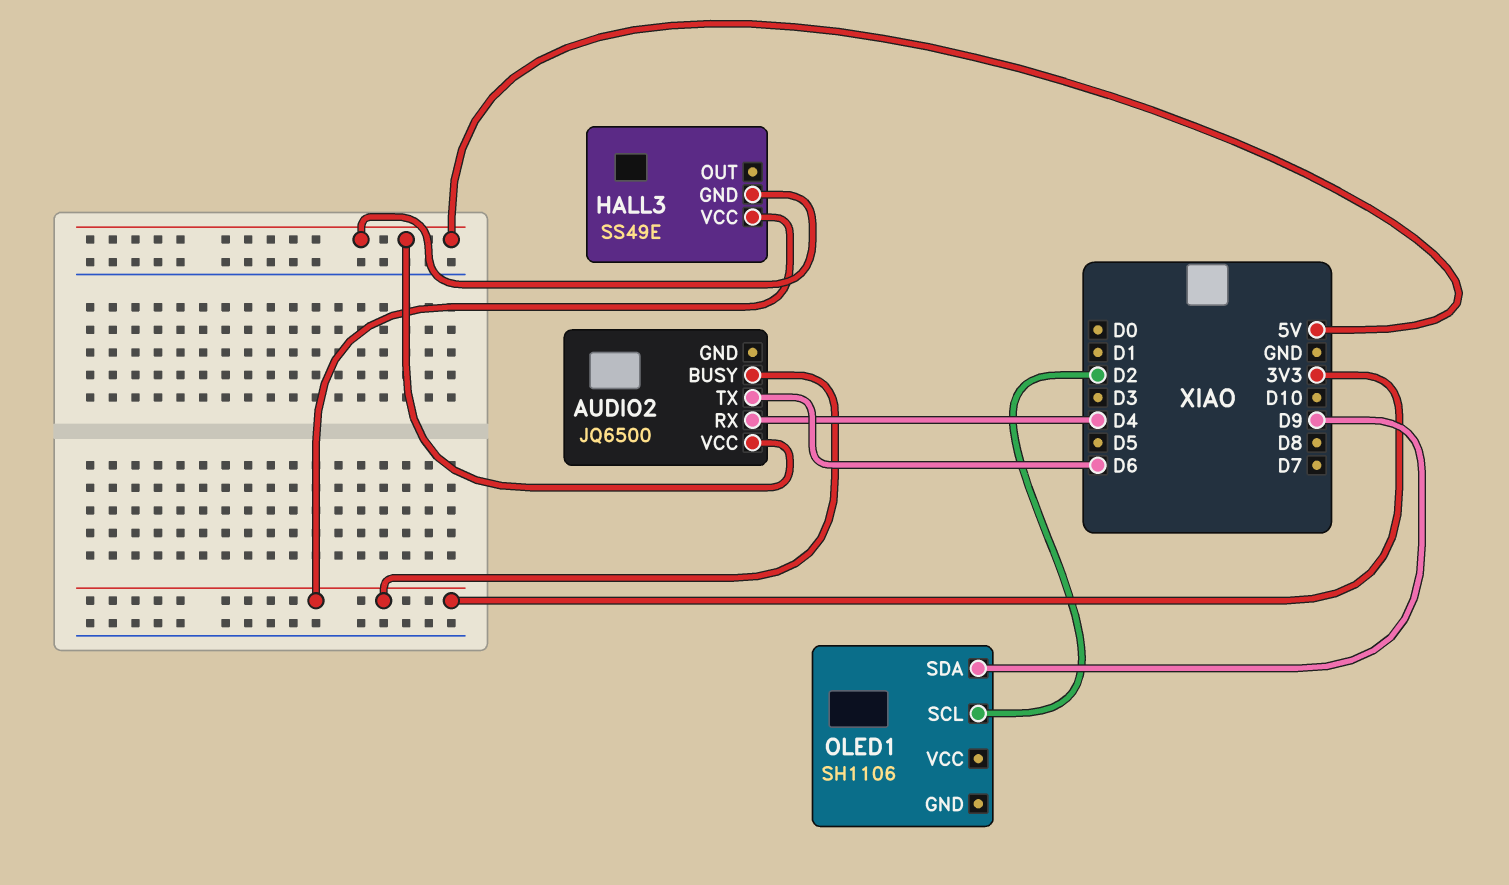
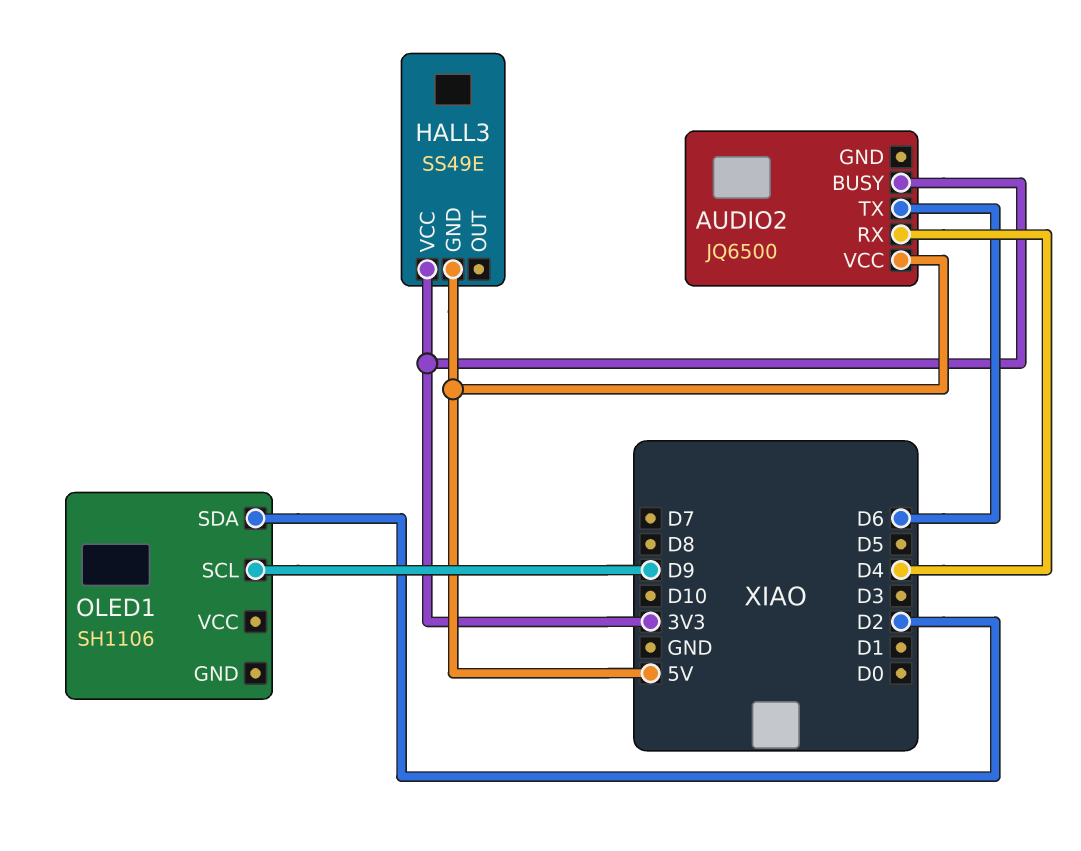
OLED1 pin SCL: D2 -> D9
OLED1 pin SDA: D9 -> D2

